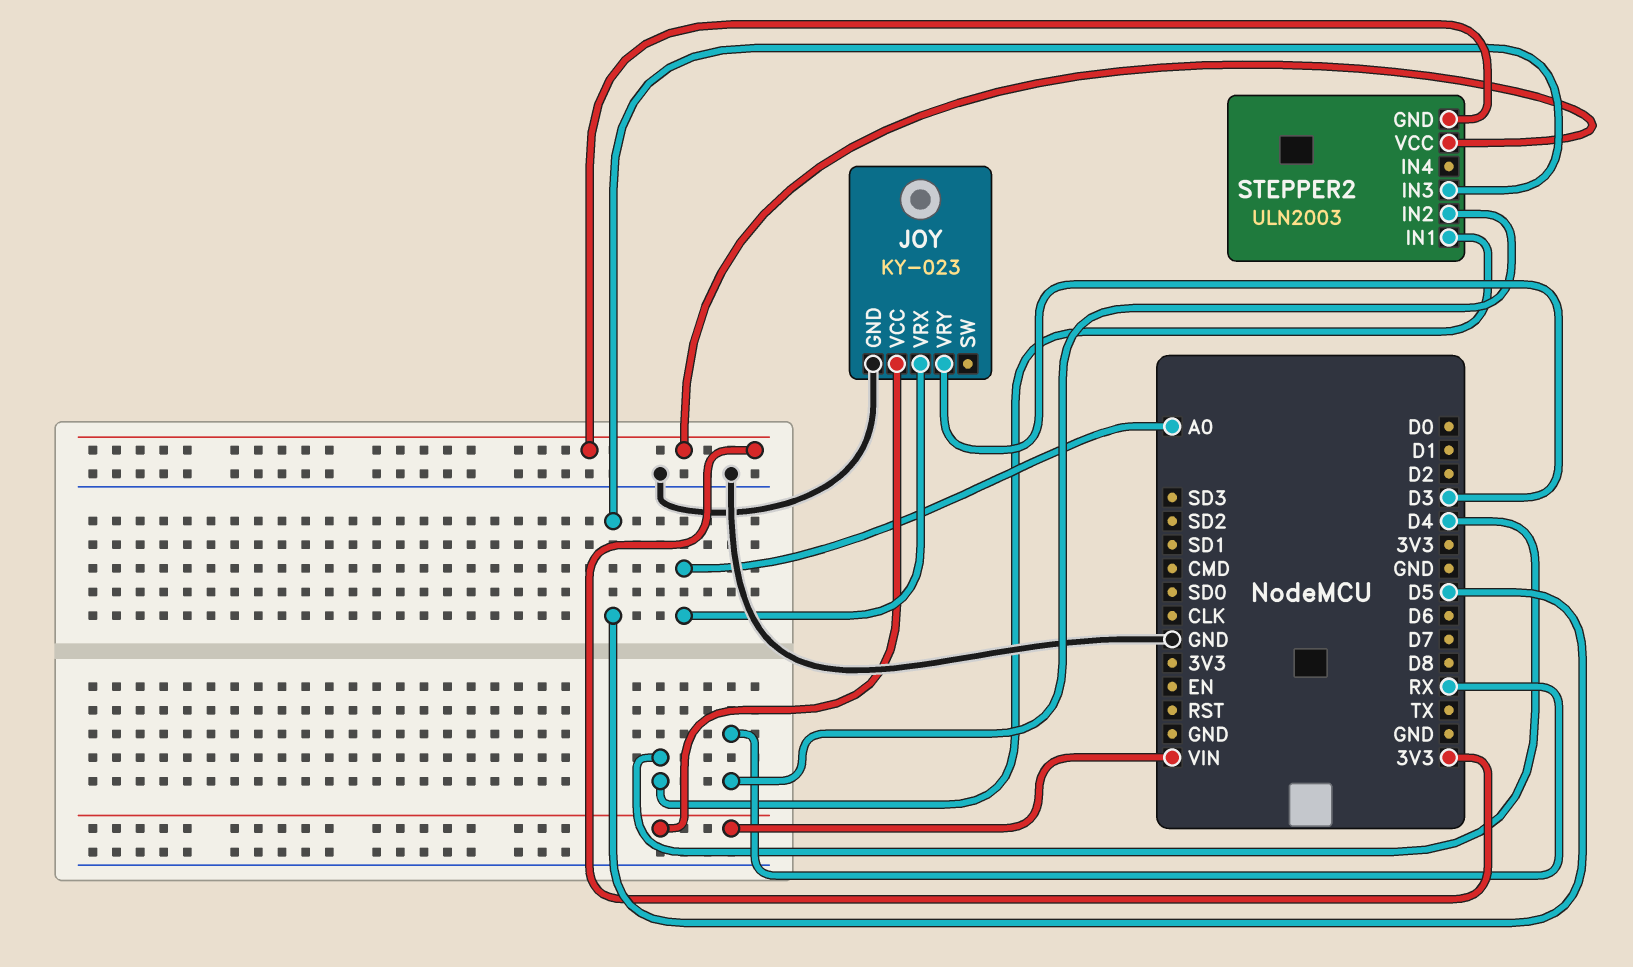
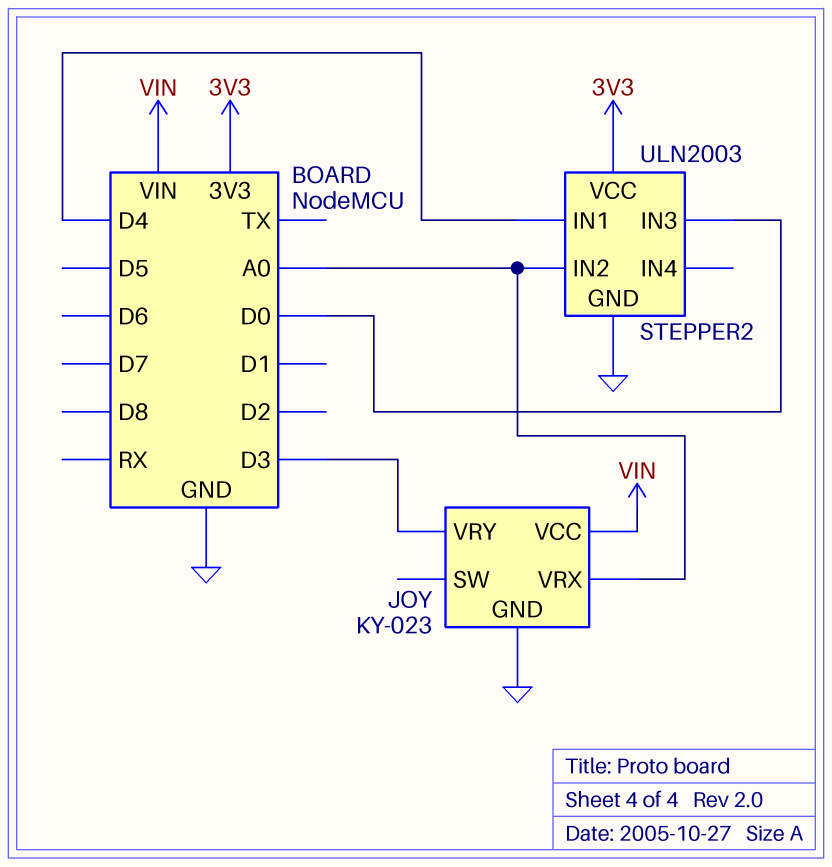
STEPPER2 pin GND: 3V3 -> GND
STEPPER2 pin IN2: RX -> A0
STEPPER2 pin IN3: D5 -> D0

